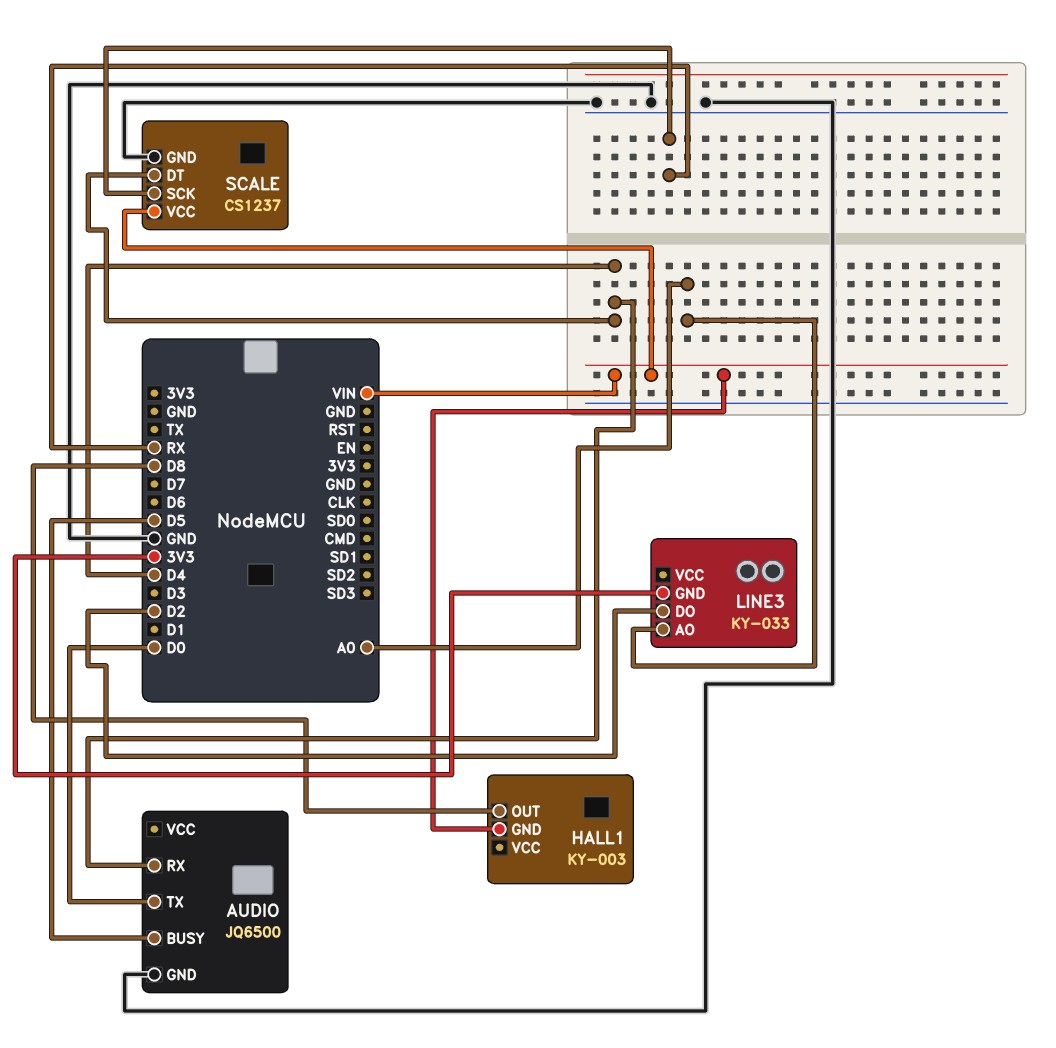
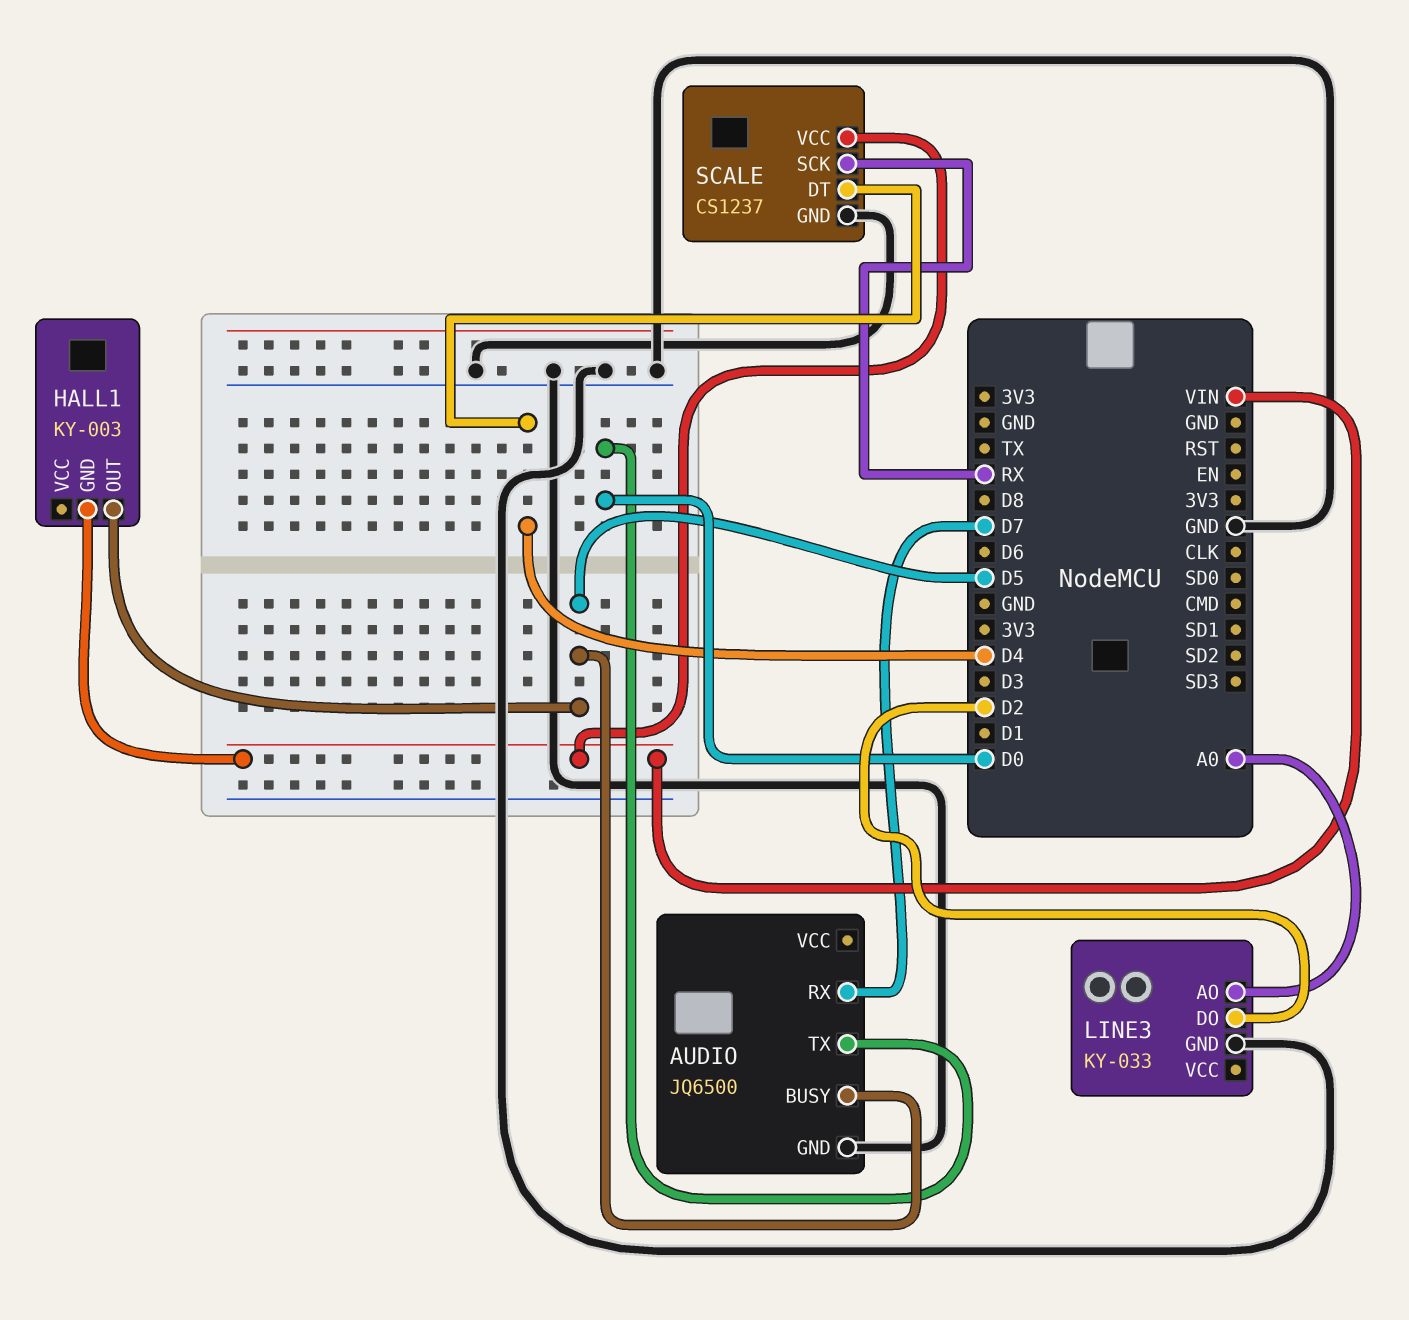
AUDIO pin RX: D4 -> D7
HALL1 pin OUT: D8 -> D5
LINE3 pin GND: 3V3 -> GND

